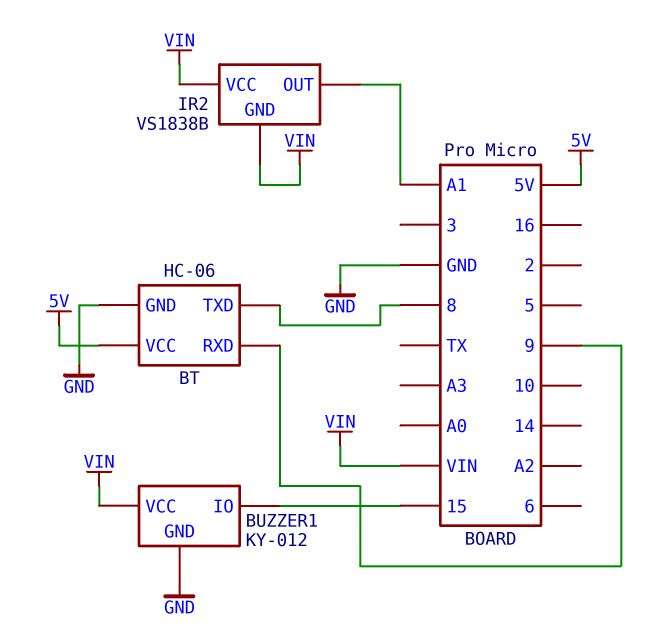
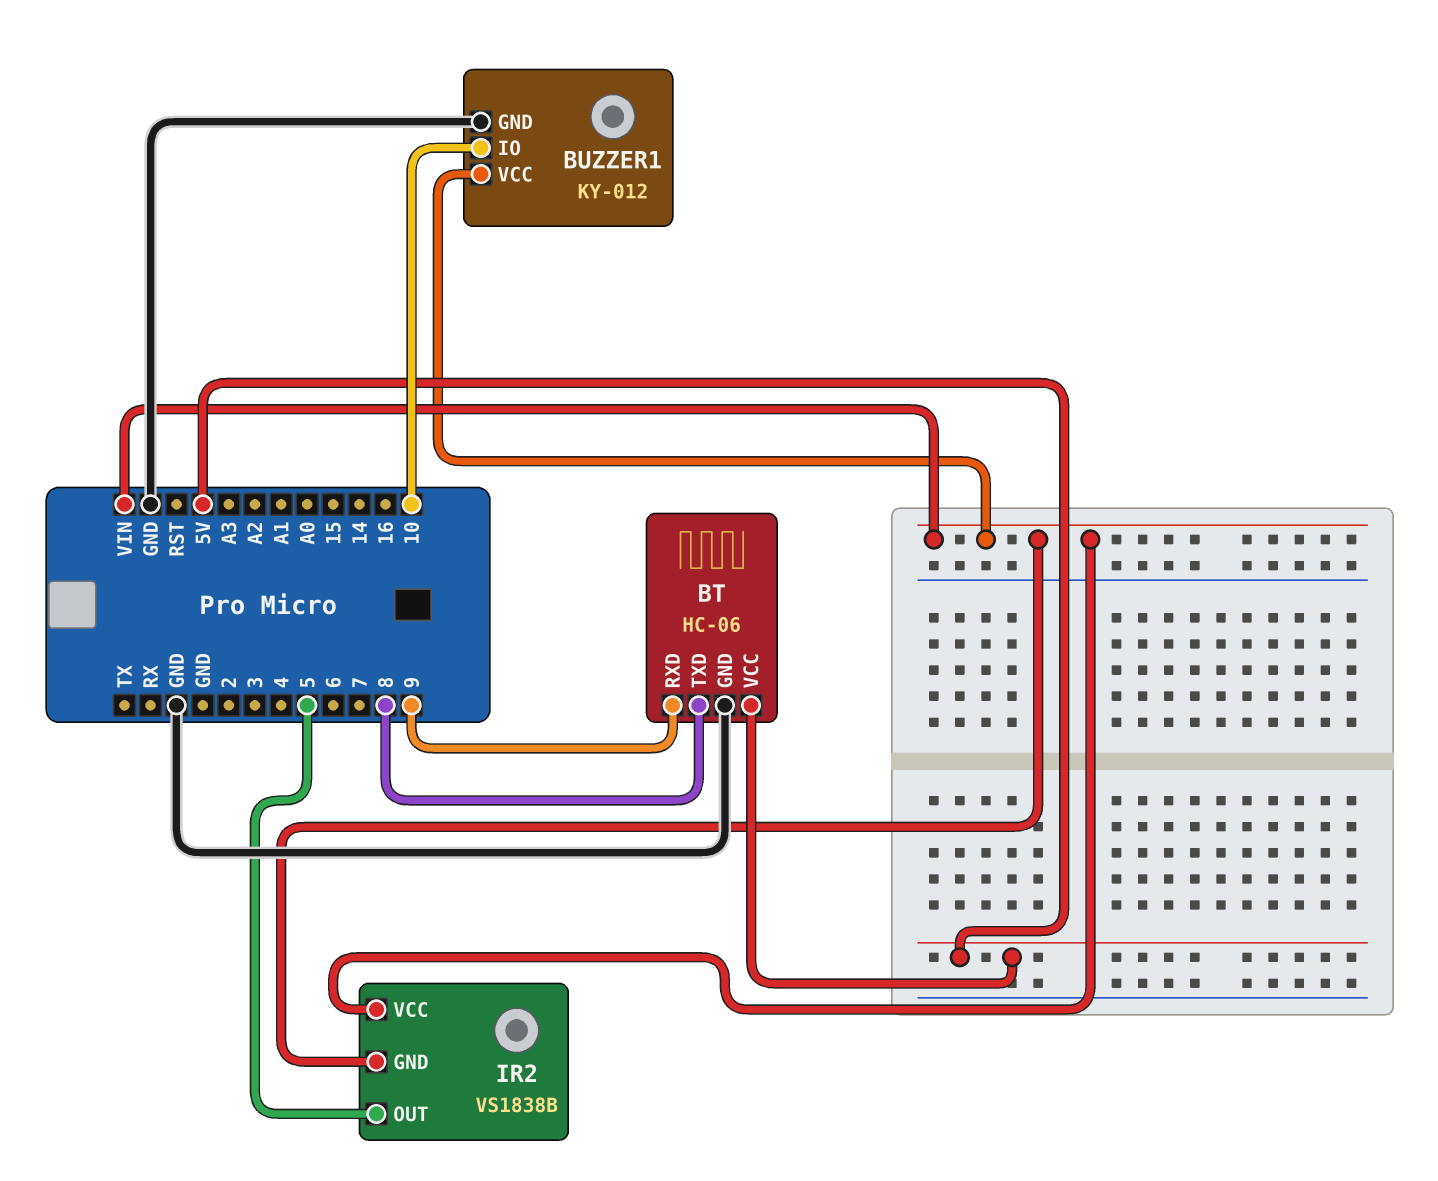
BUZZER1 pin IO: 15 -> 10
IR2 pin OUT: A1 -> 5

